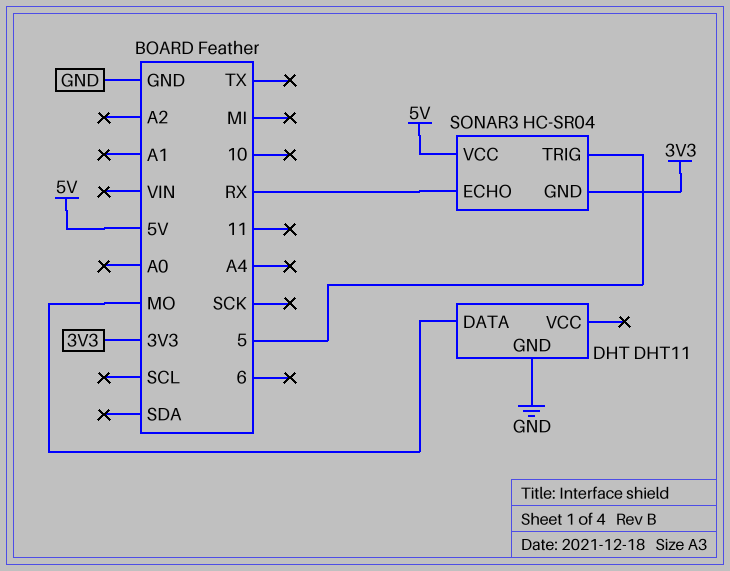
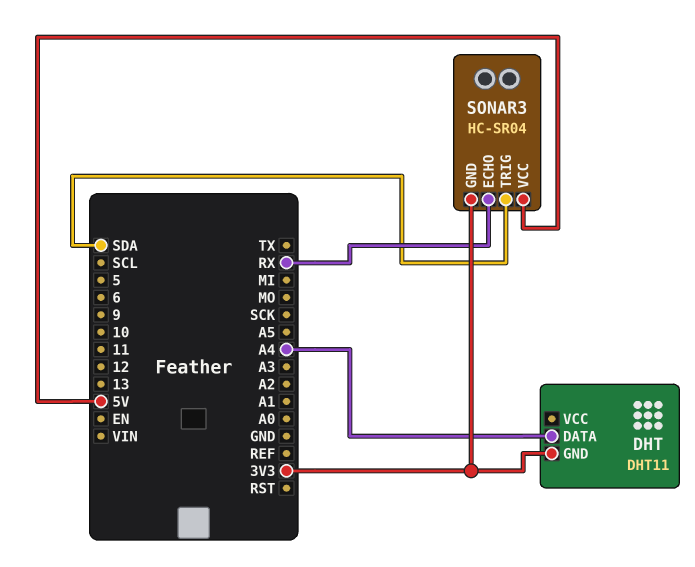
DHT pin DATA: MO -> A4
DHT pin GND: GND -> 3V3
SONAR3 pin TRIG: 5 -> SDA

